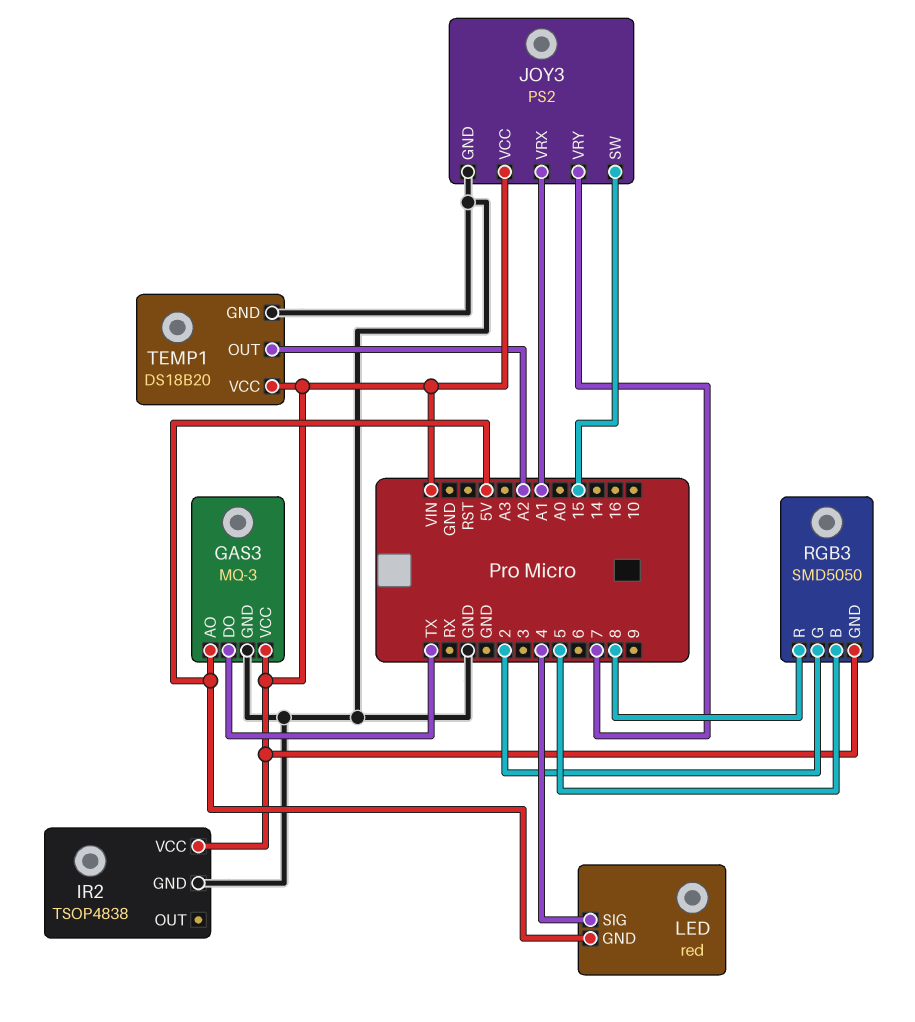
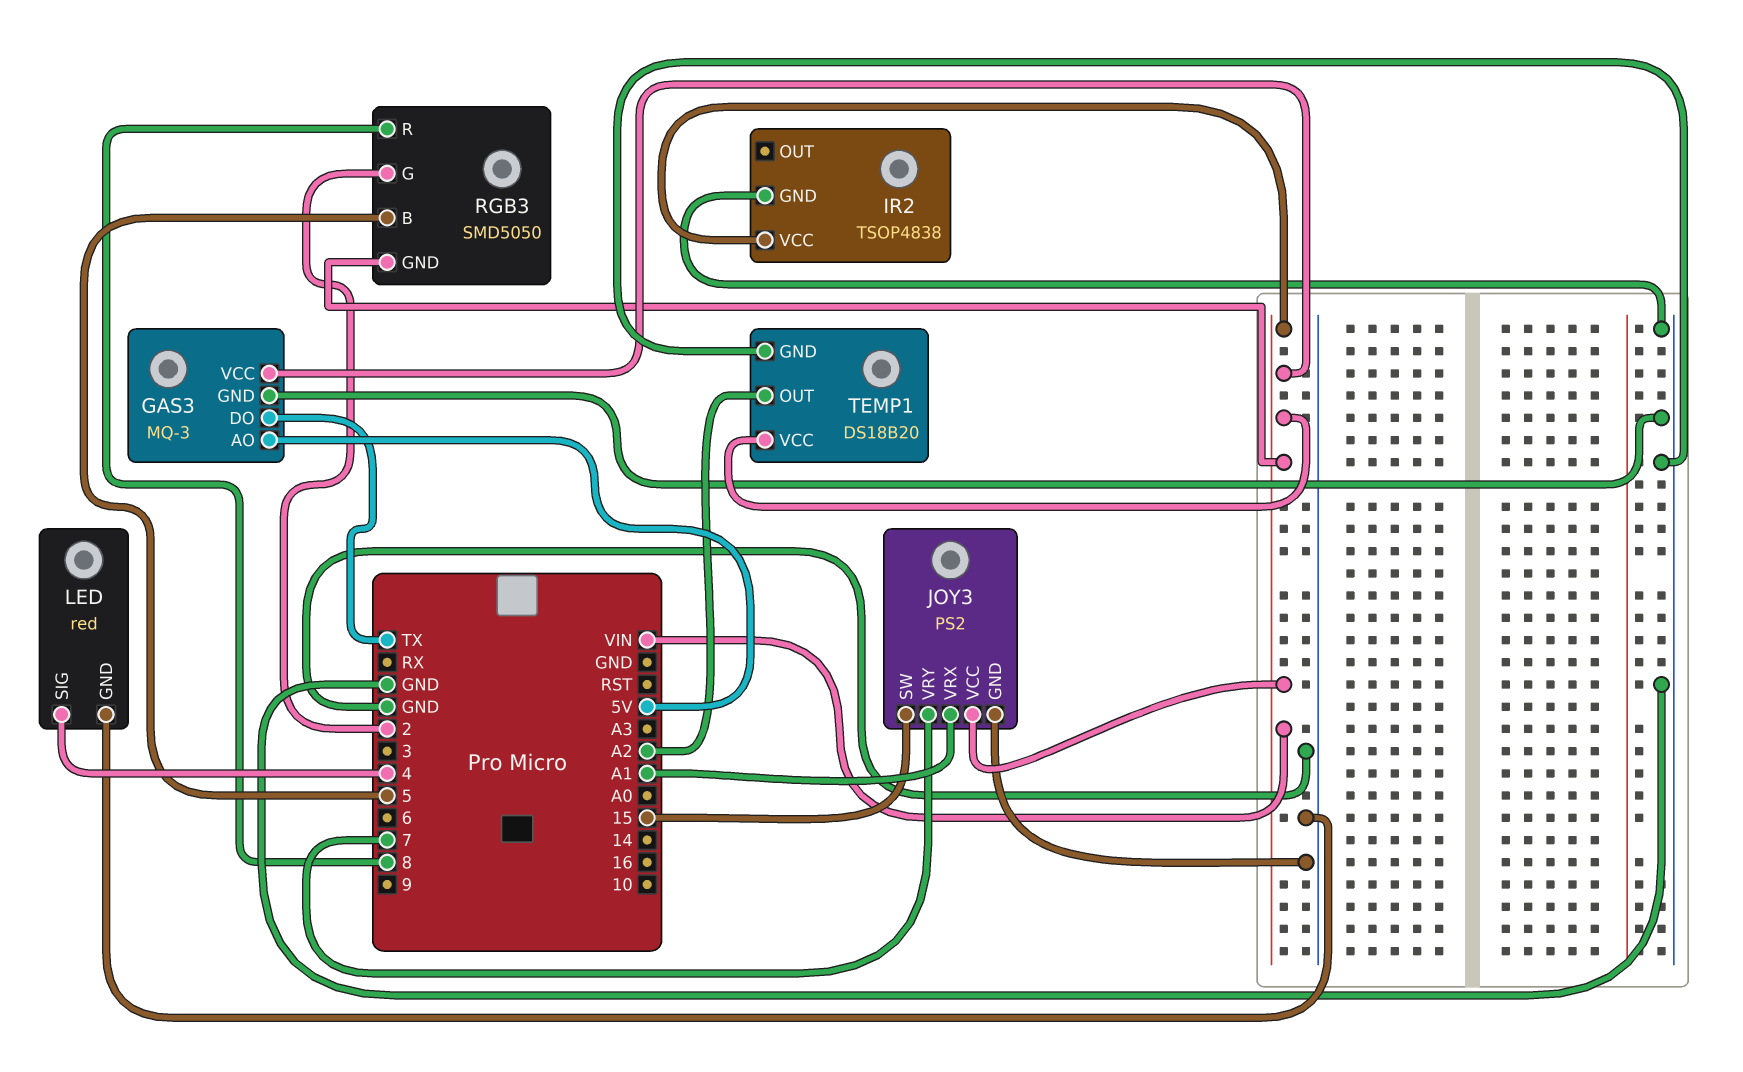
LED pin GND: 5V -> GND

